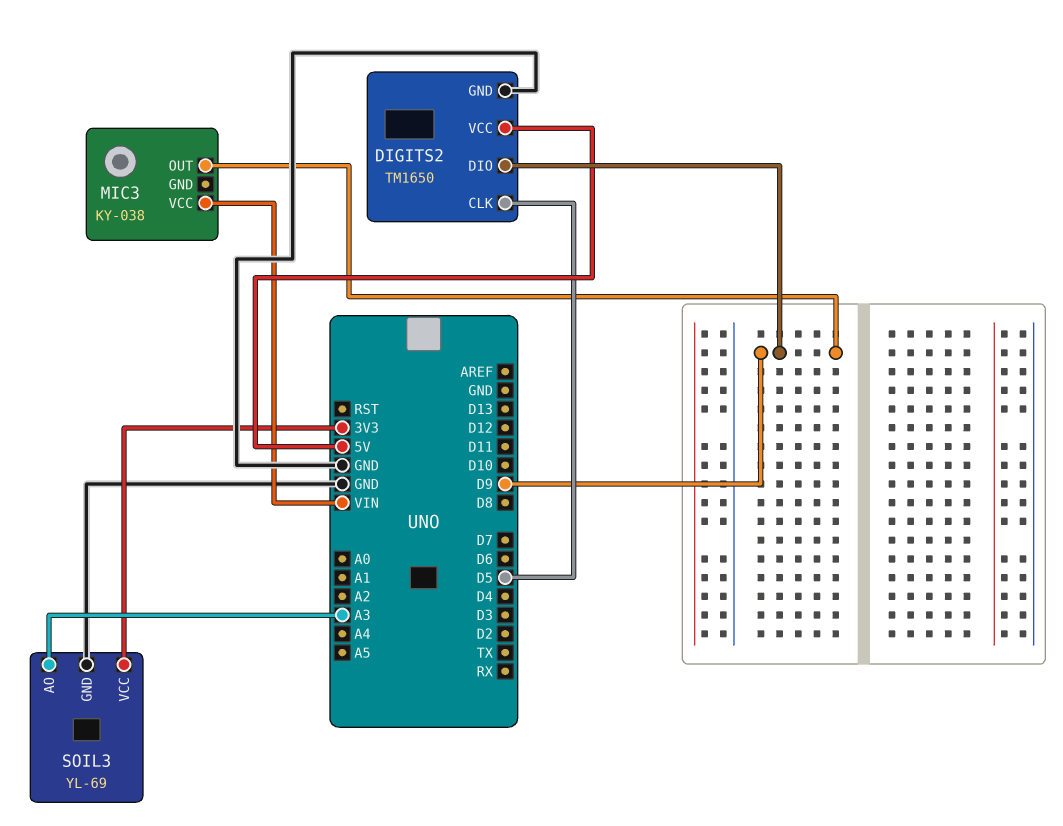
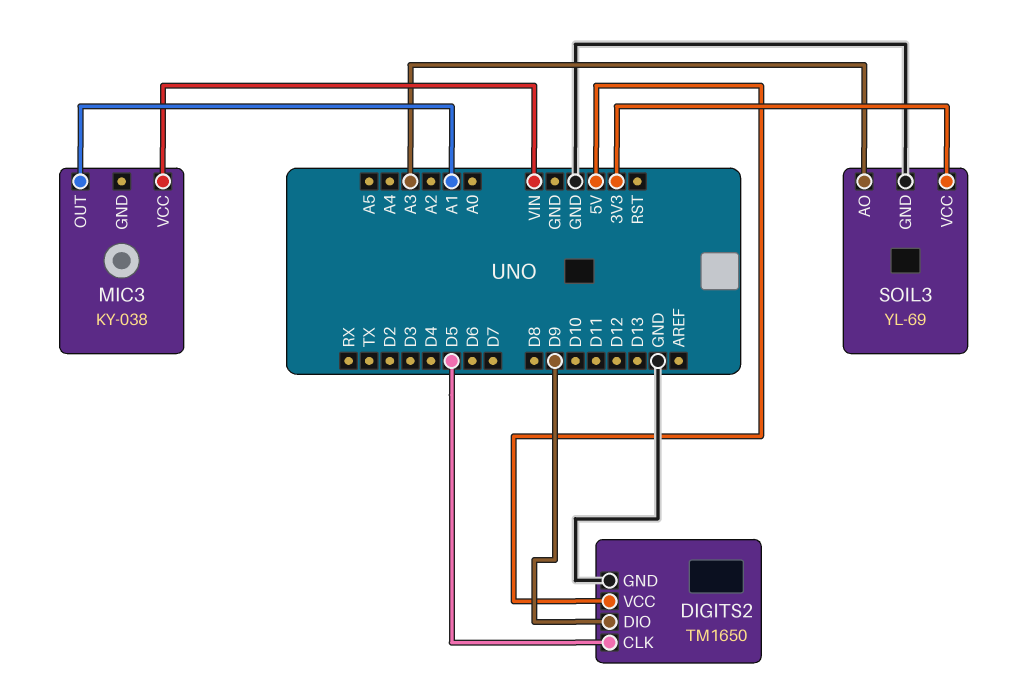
MIC3 pin OUT: D9 -> A1

